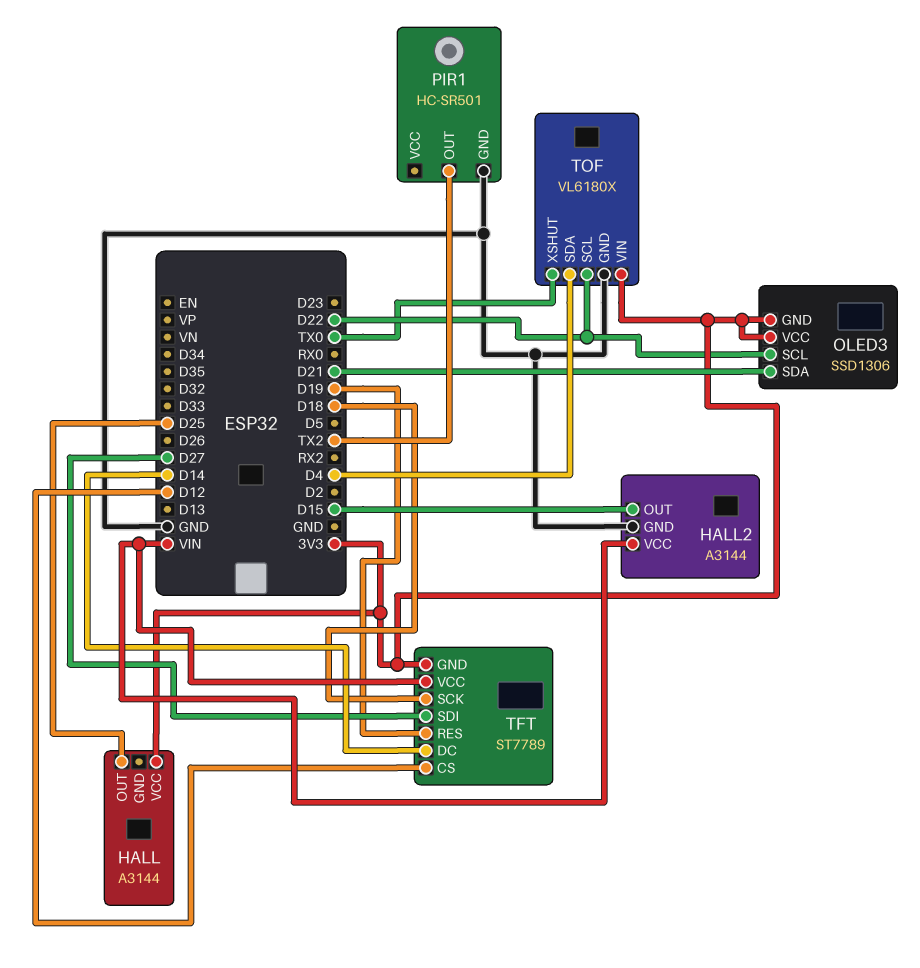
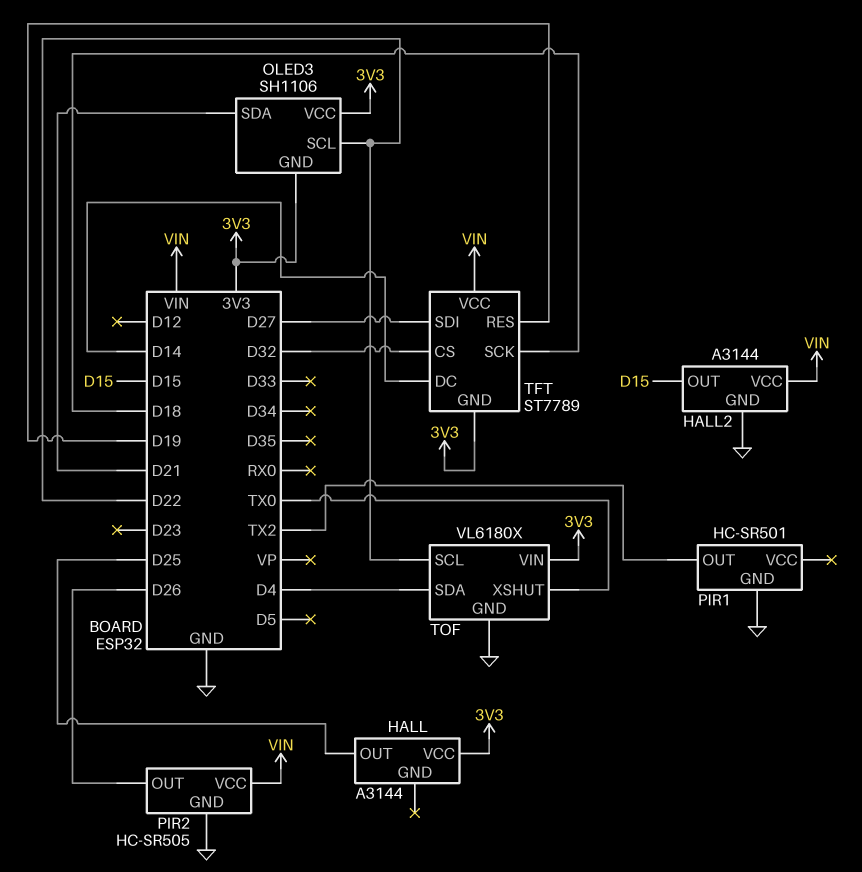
OLED3: SSD1306 -> SH1106
PIR2: none -> HC-SR505
PIR2 pin GND: none -> GND
PIR2 pin OUT: none -> D26
PIR2 pin VCC: none -> VIN
TFT pin CS: D12 -> D32

